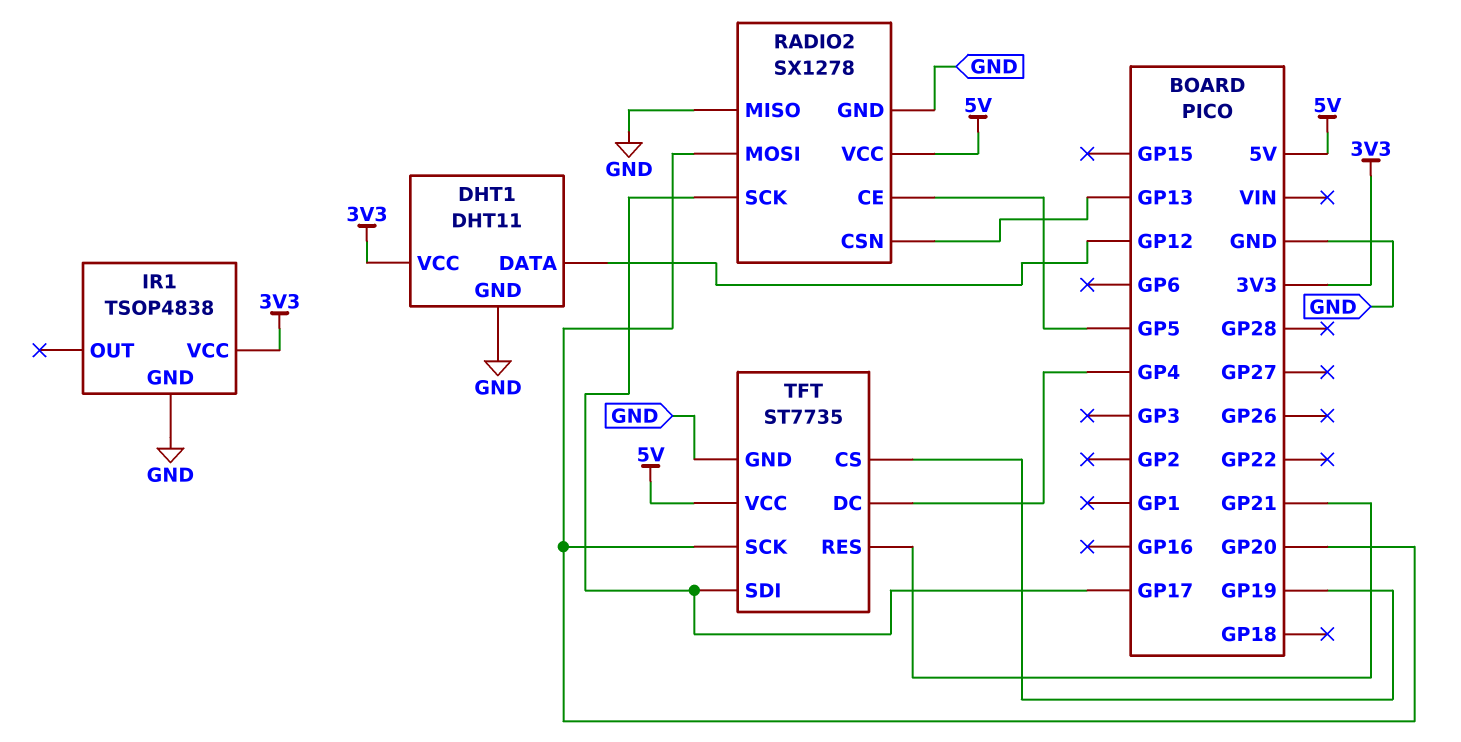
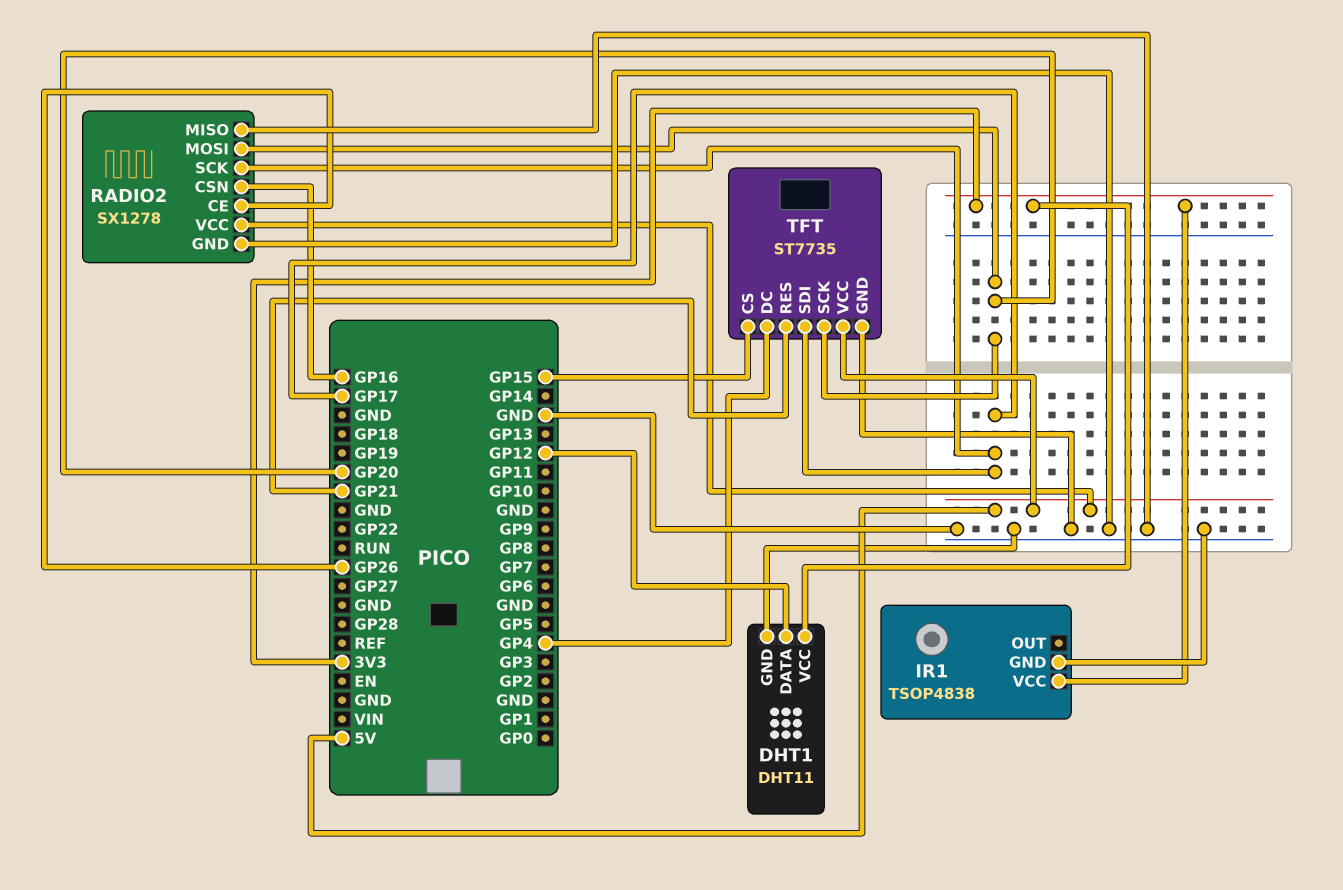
RADIO2 pin CE: GP5 -> GP26
RADIO2 pin CSN: GP13 -> GP16
TFT pin CS: GP19 -> GP15

